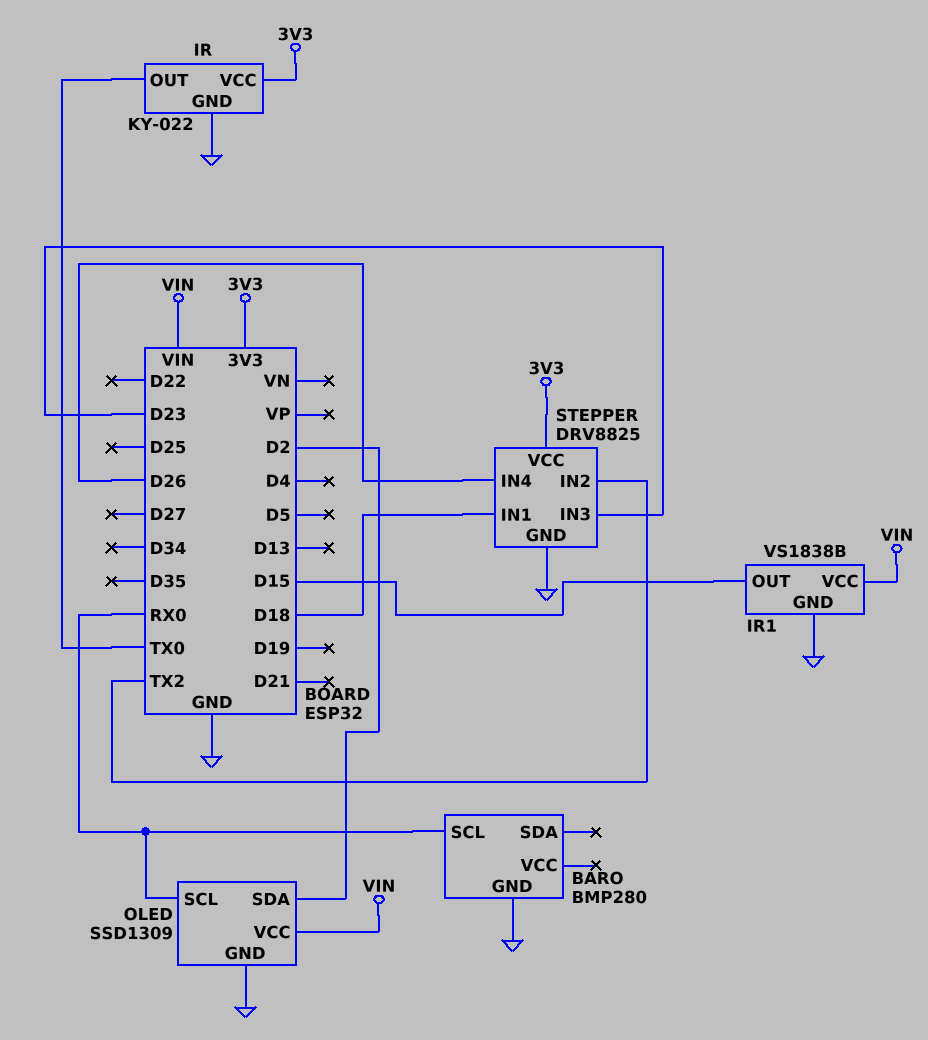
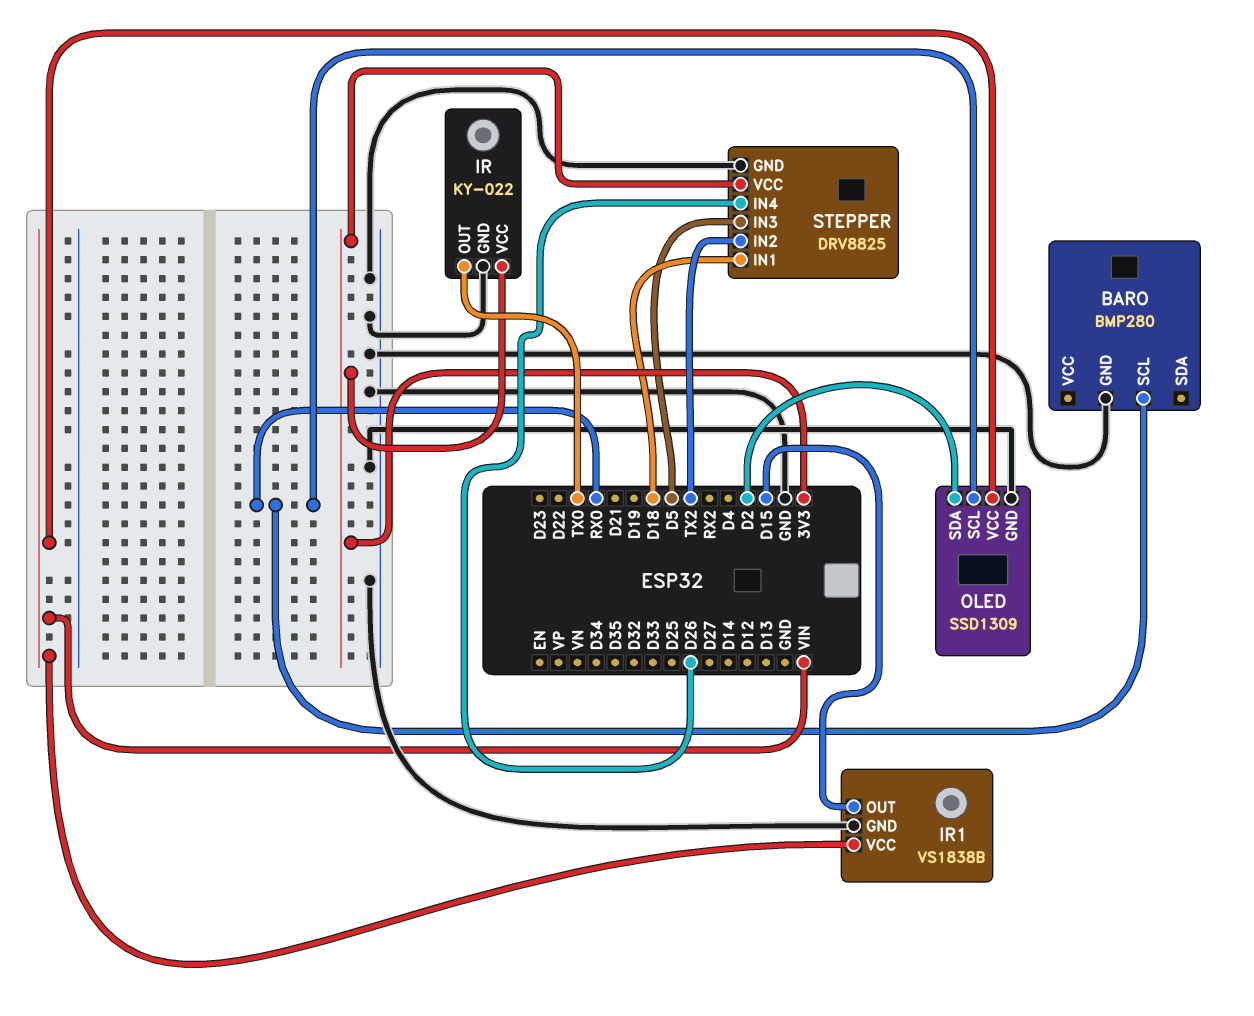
STEPPER pin IN3: D23 -> D5

